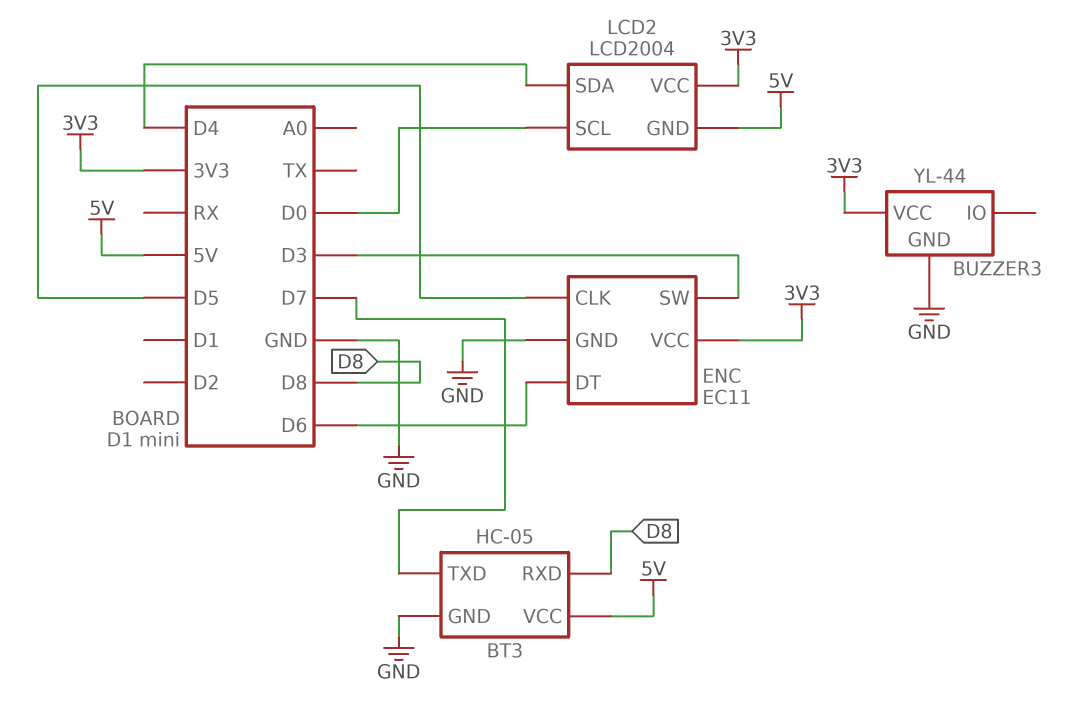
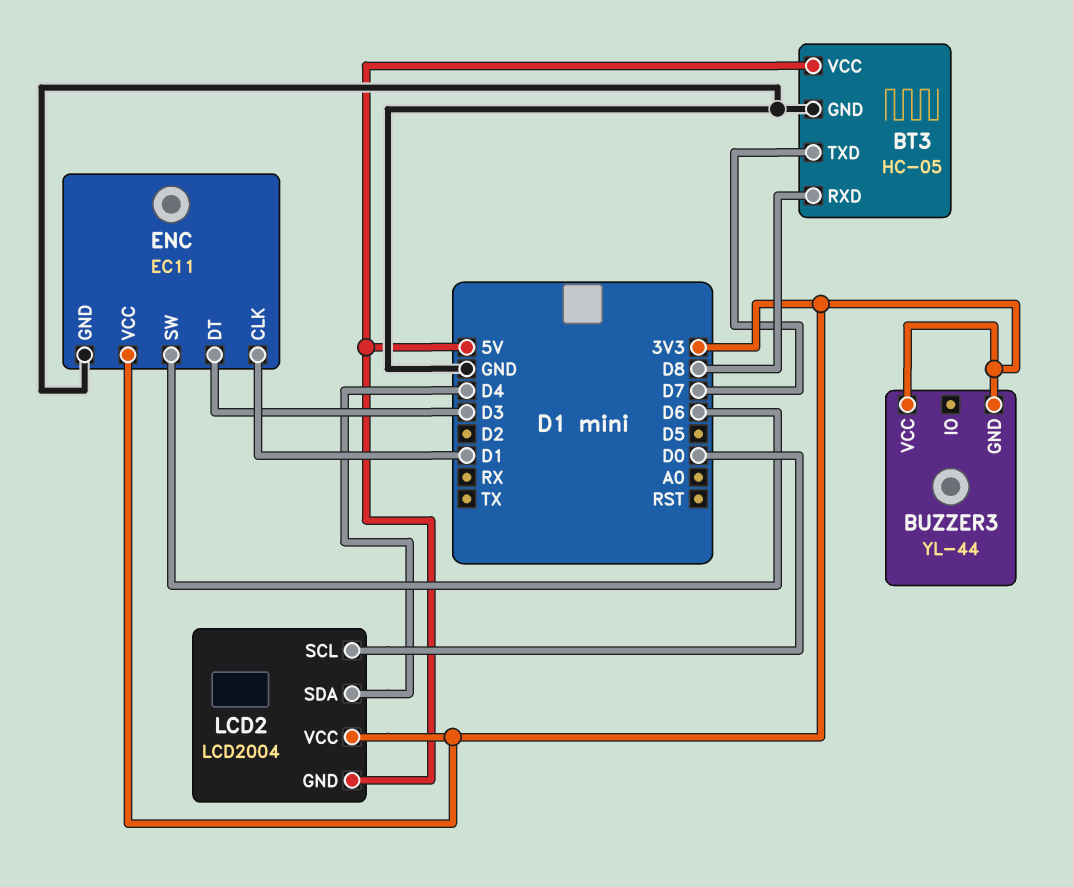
BUZZER3 pin GND: GND -> 3V3
ENC pin CLK: D5 -> D1
ENC pin DT: D6 -> D3
ENC pin SW: D3 -> D6

